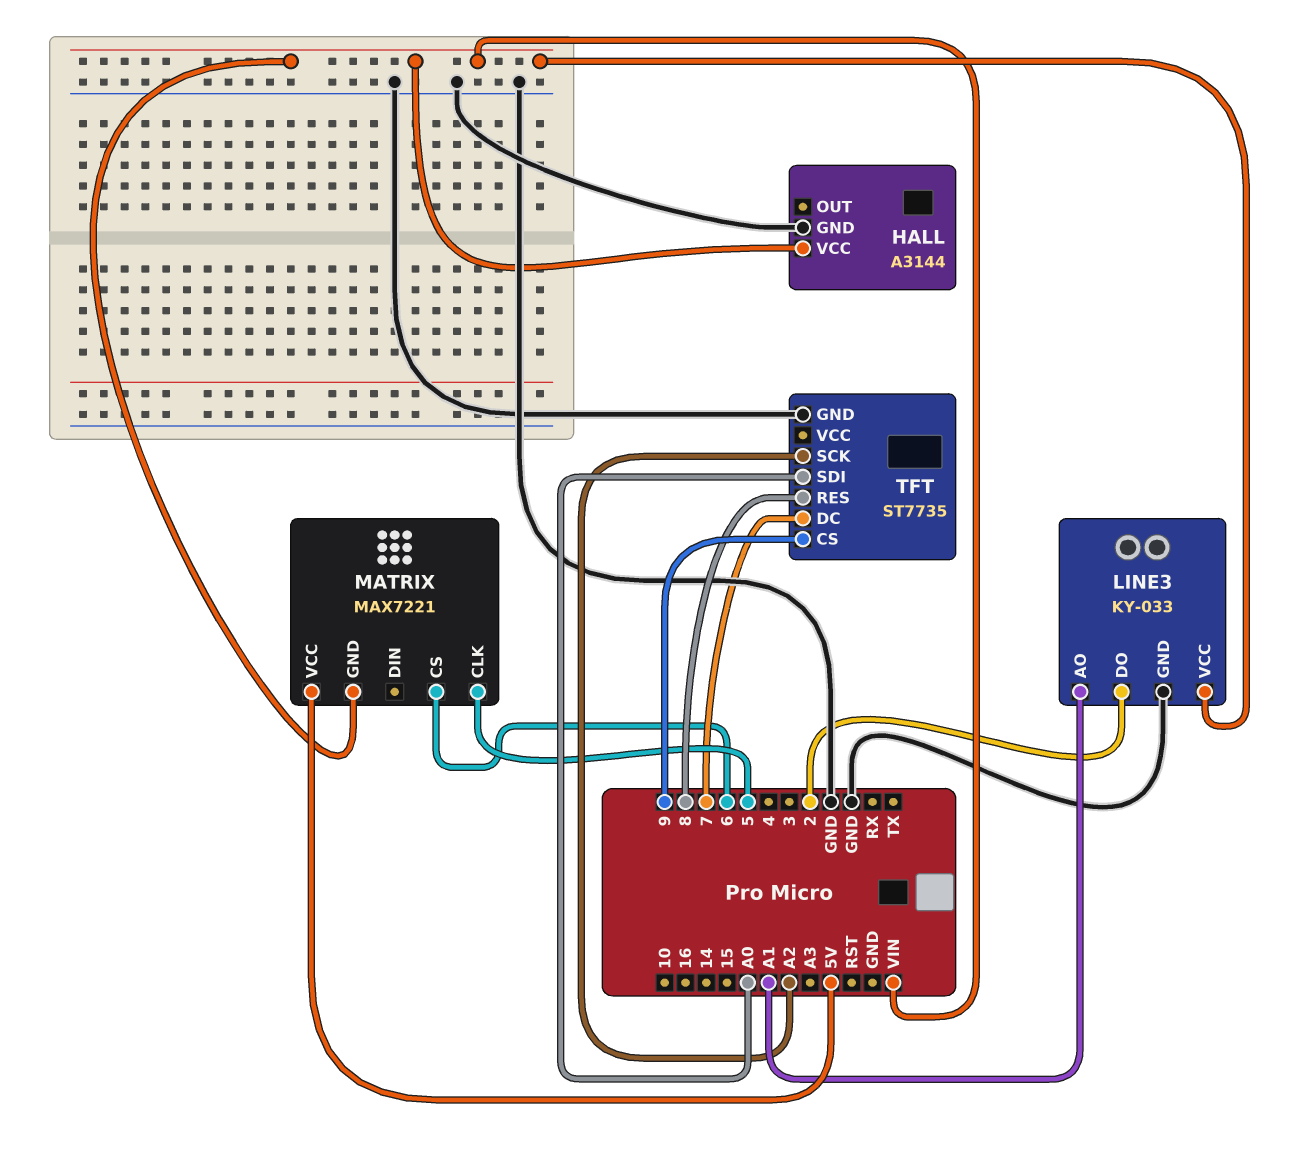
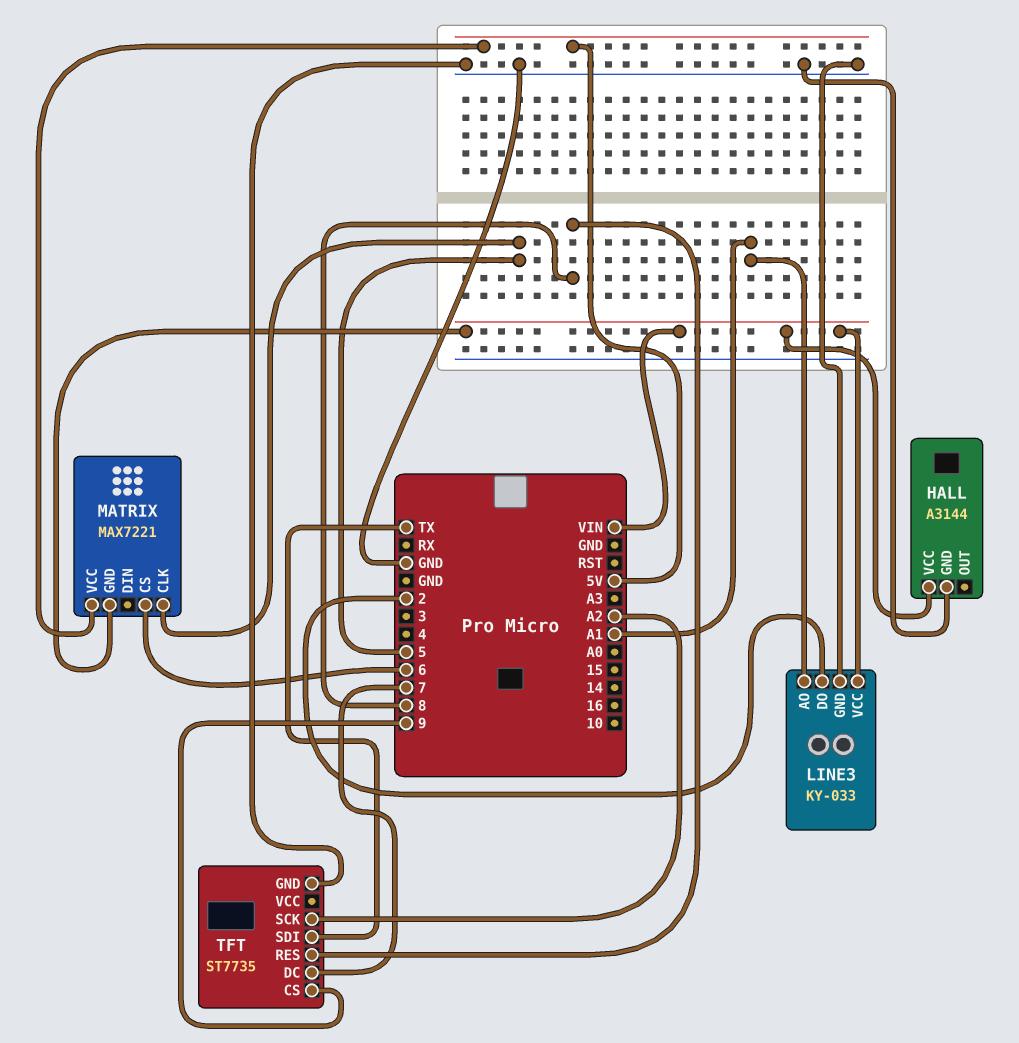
TFT pin SDI: A0 -> TX

